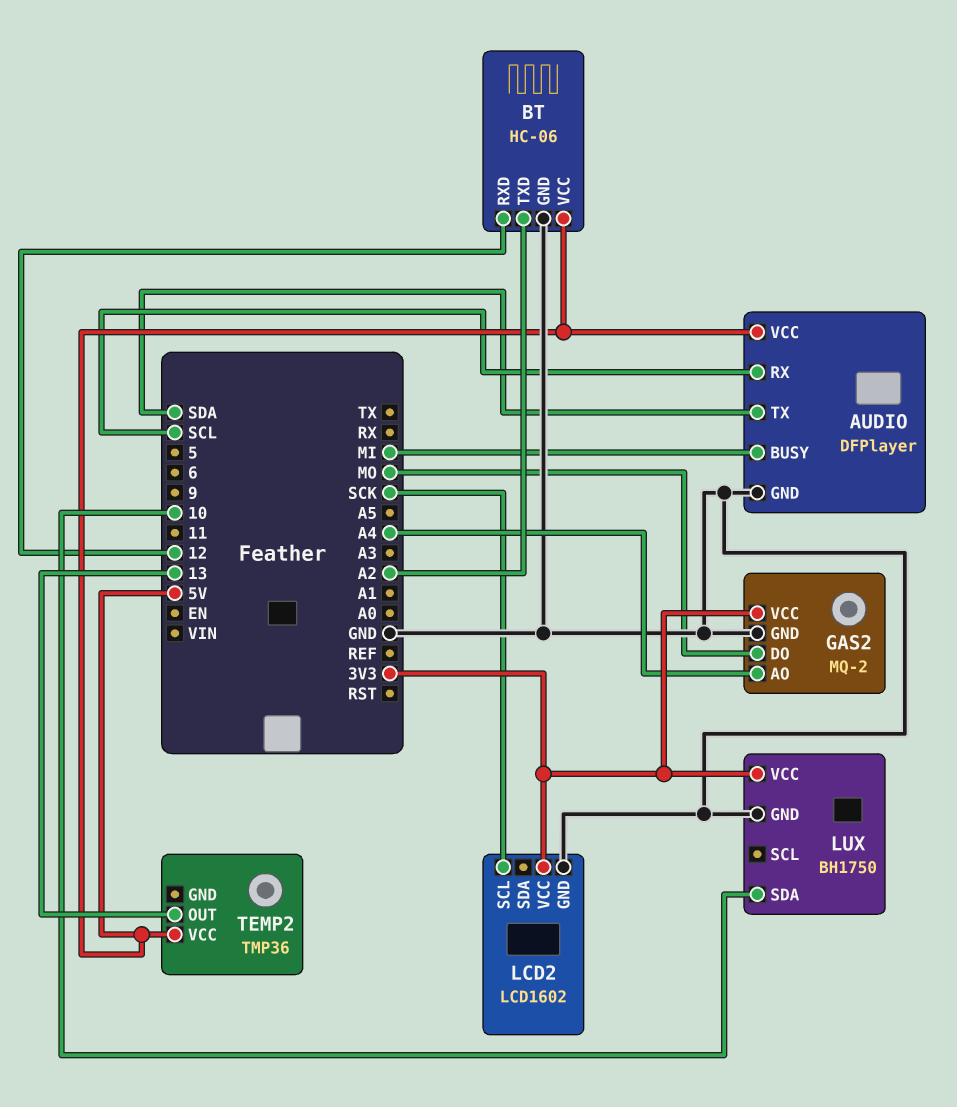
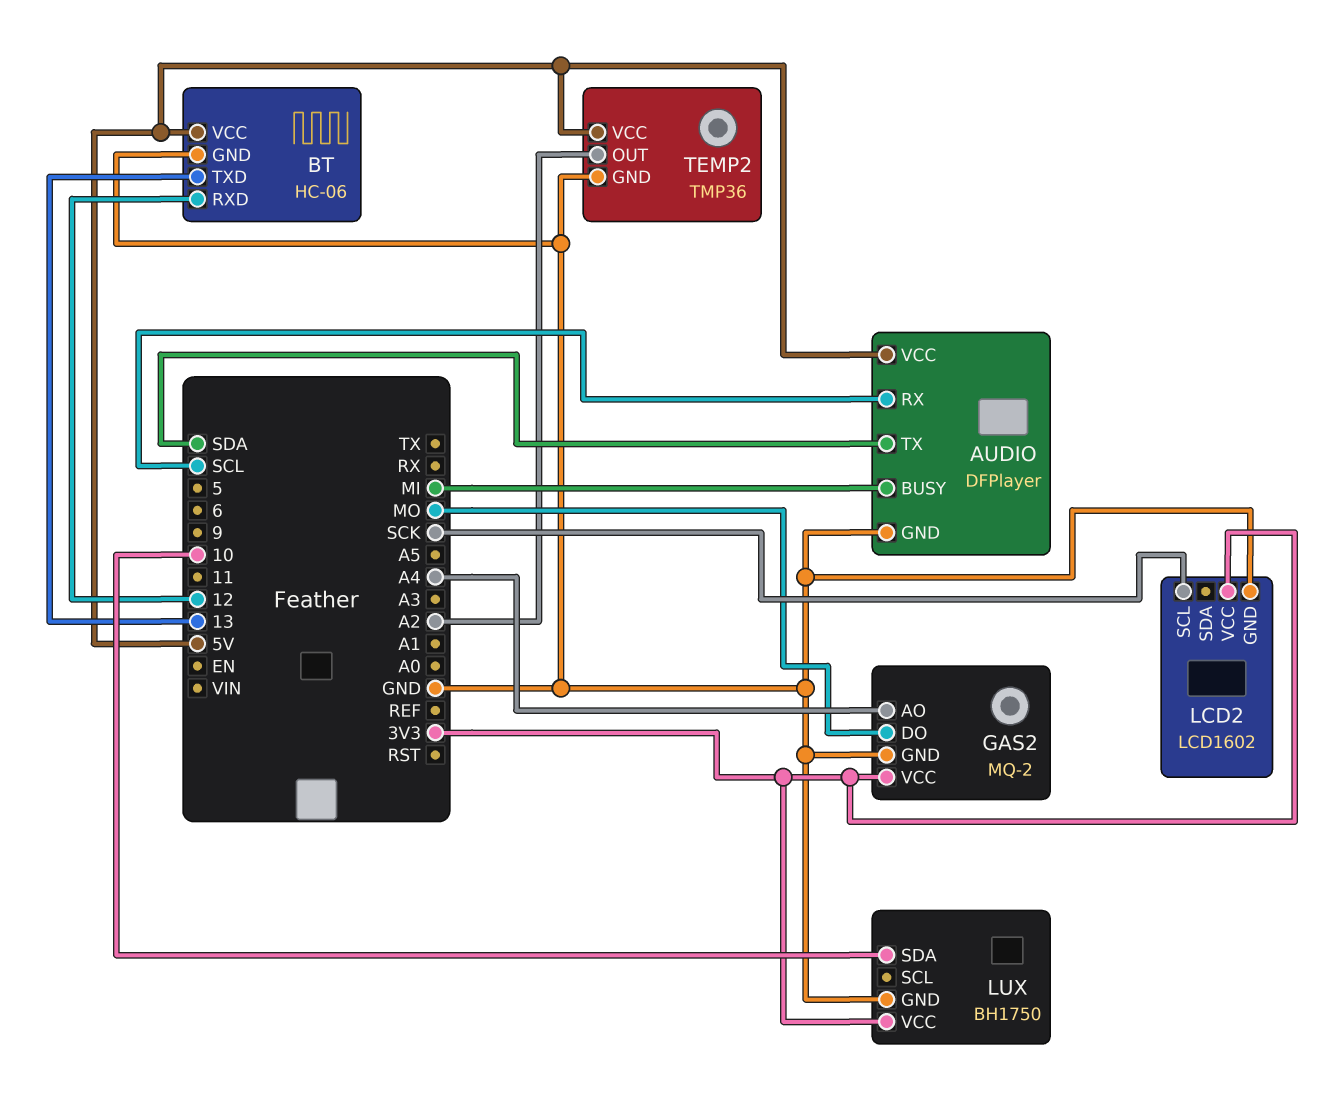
BT pin TXD: A2 -> 13
TEMP2 pin GND: none -> GND
TEMP2 pin OUT: 13 -> A2

